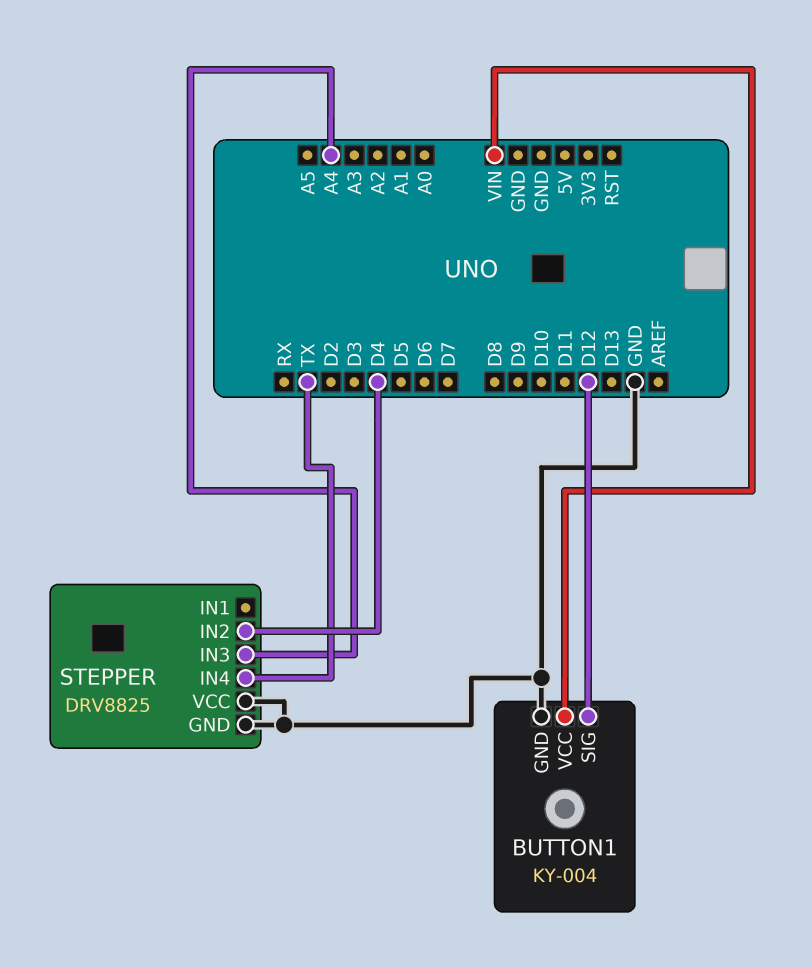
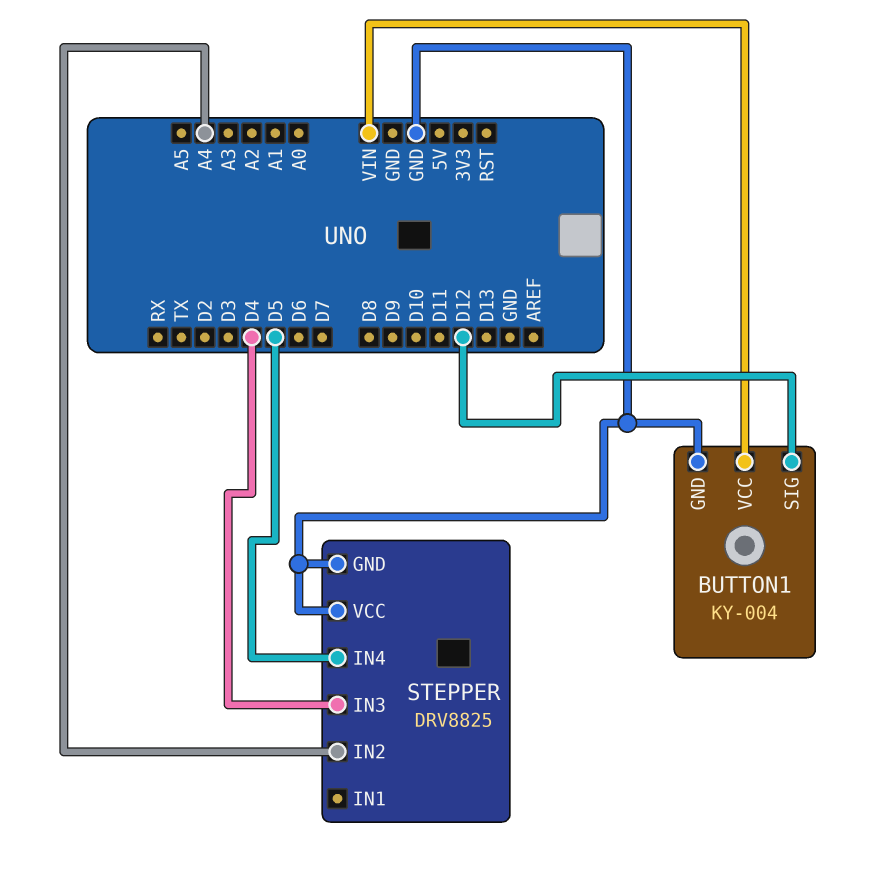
STEPPER pin IN2: D4 -> A4
STEPPER pin IN3: A4 -> D4
STEPPER pin IN4: TX -> D5

